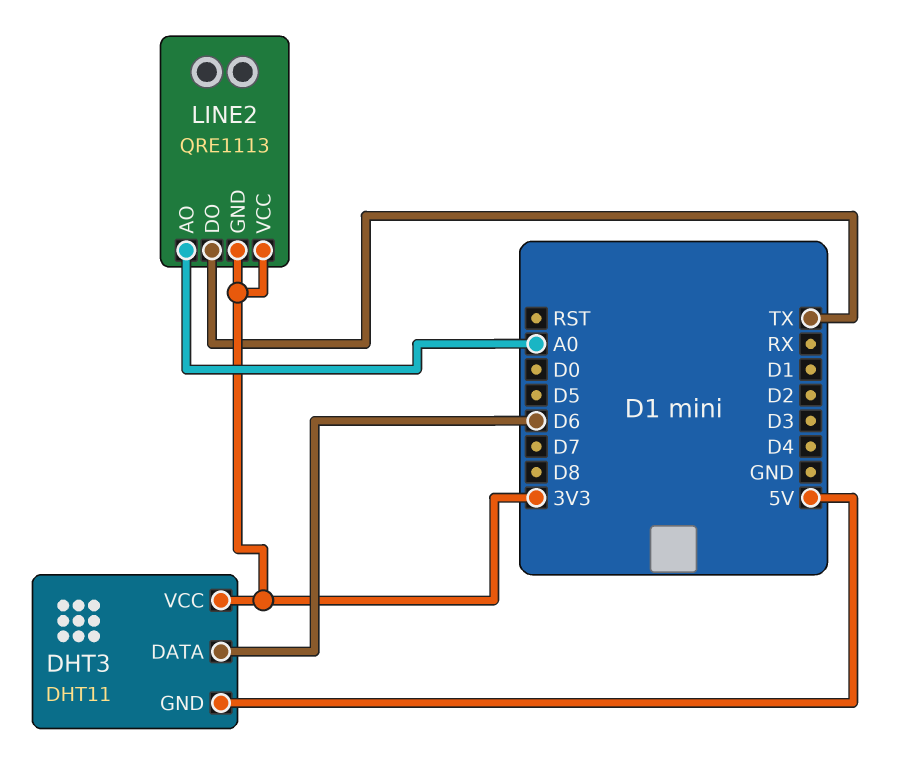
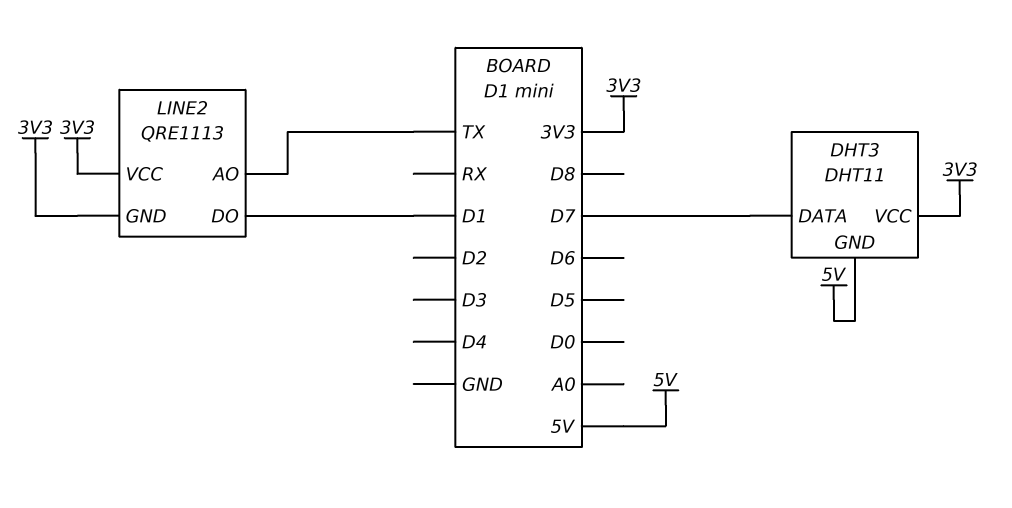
DHT3 pin DATA: D6 -> D7
LINE2 pin AO: A0 -> TX
LINE2 pin DO: TX -> D1

